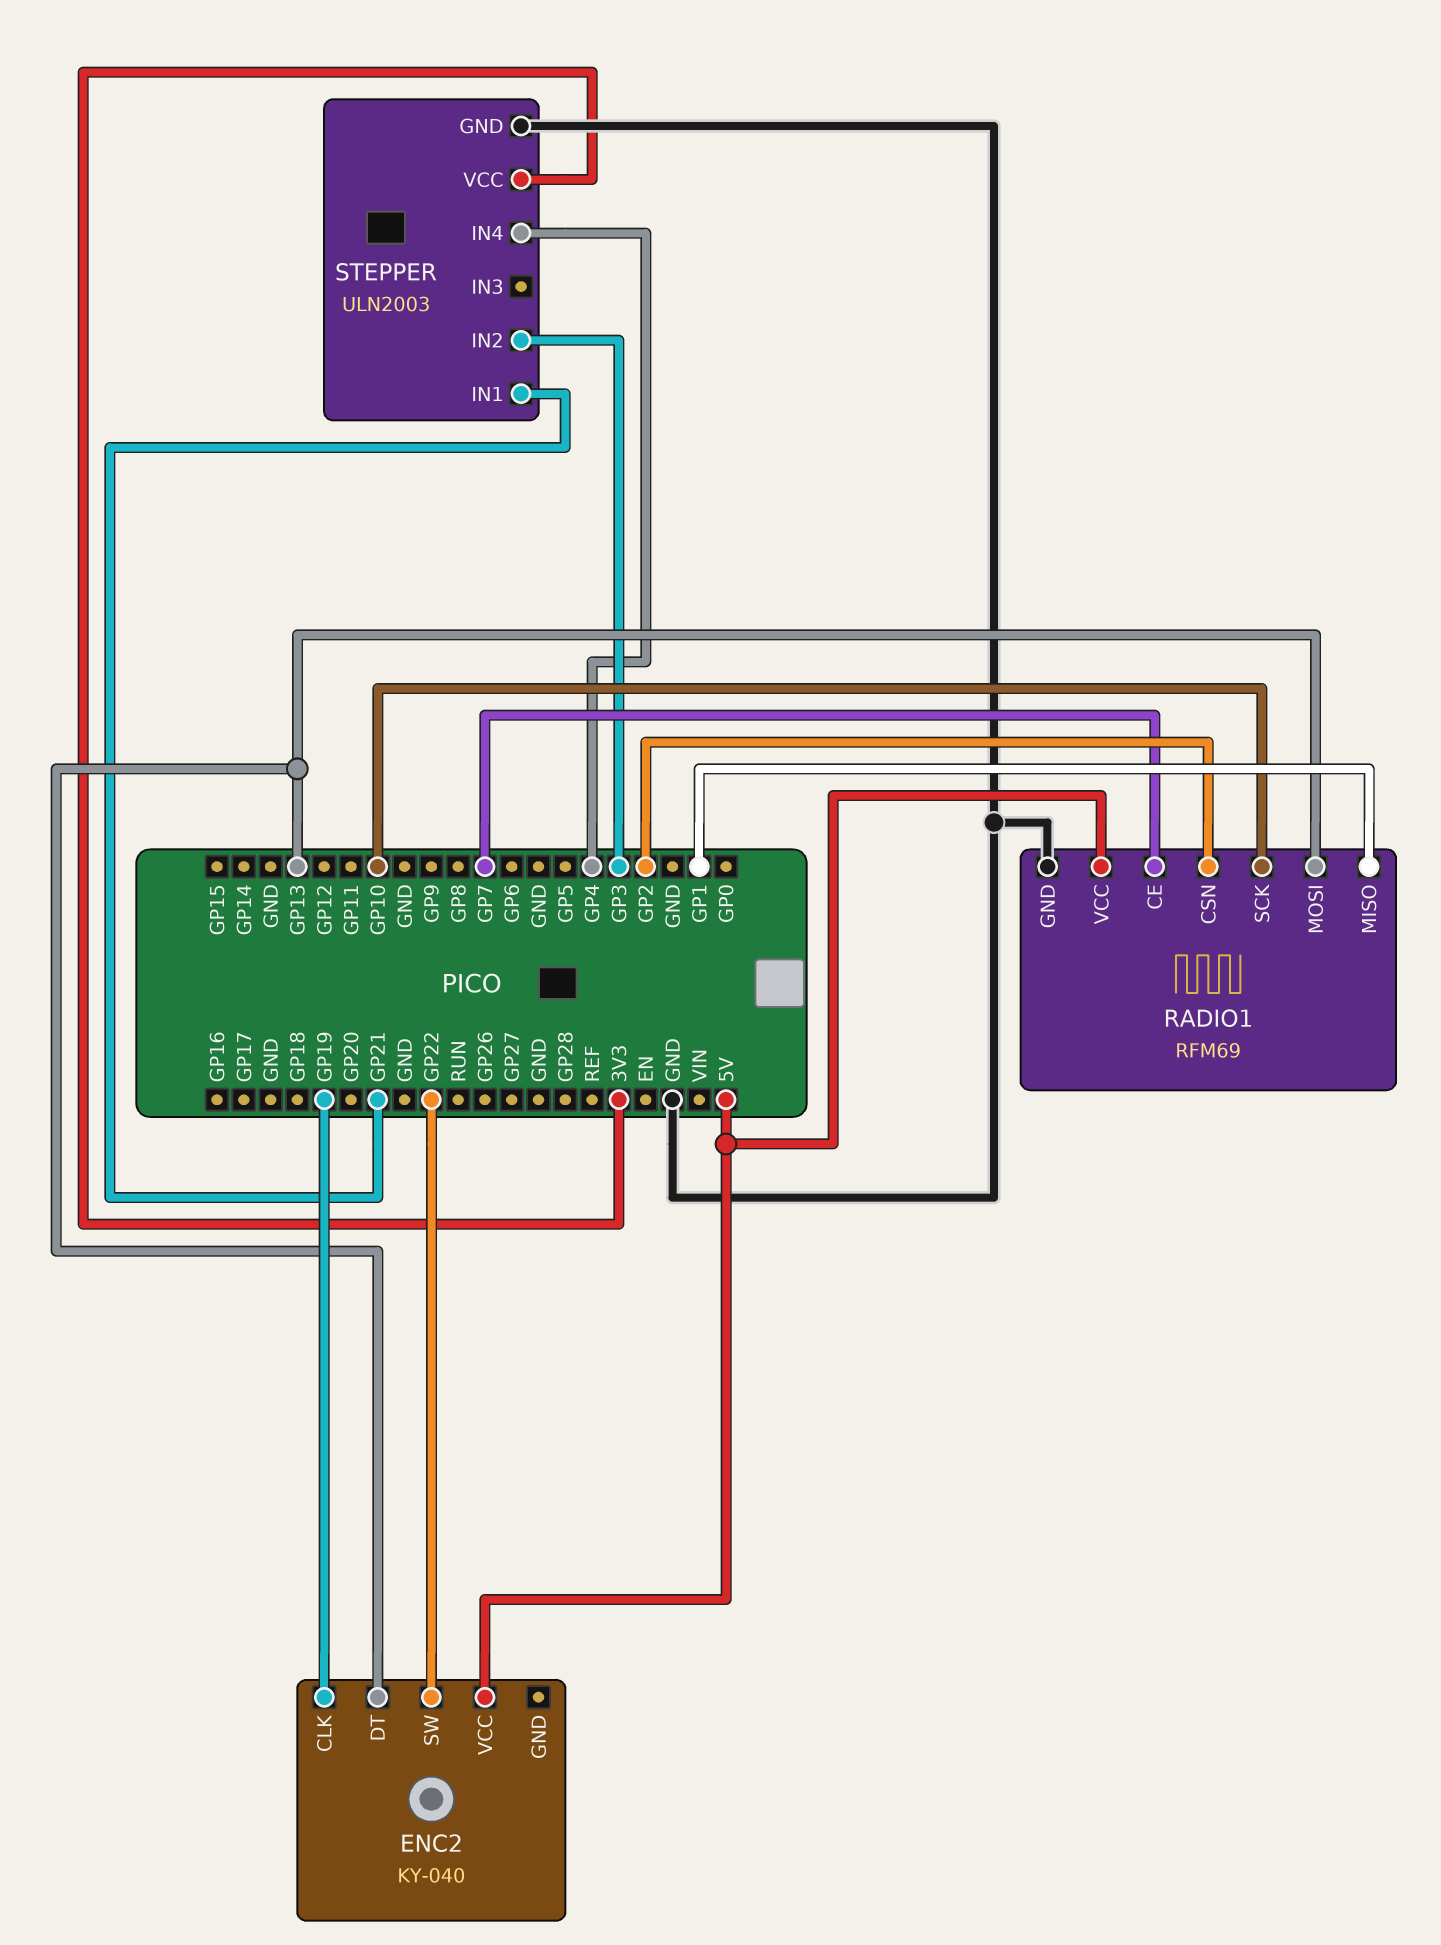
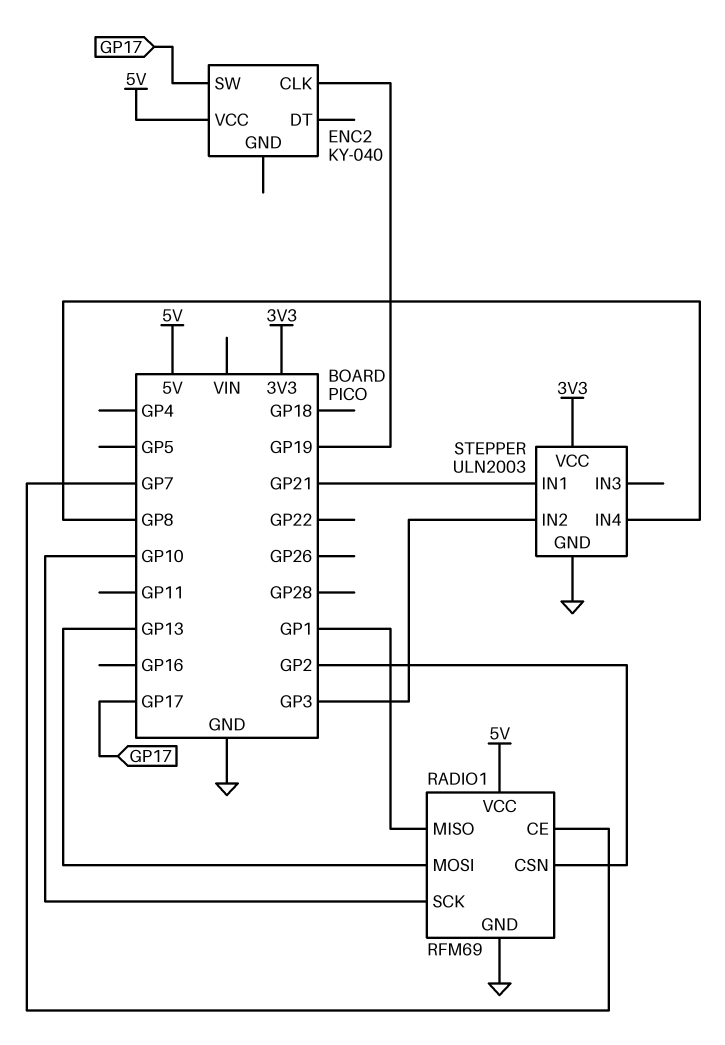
ENC2 pin DT: GP13 -> none
ENC2 pin SW: GP22 -> GP17
STEPPER pin IN4: GP4 -> GP8

